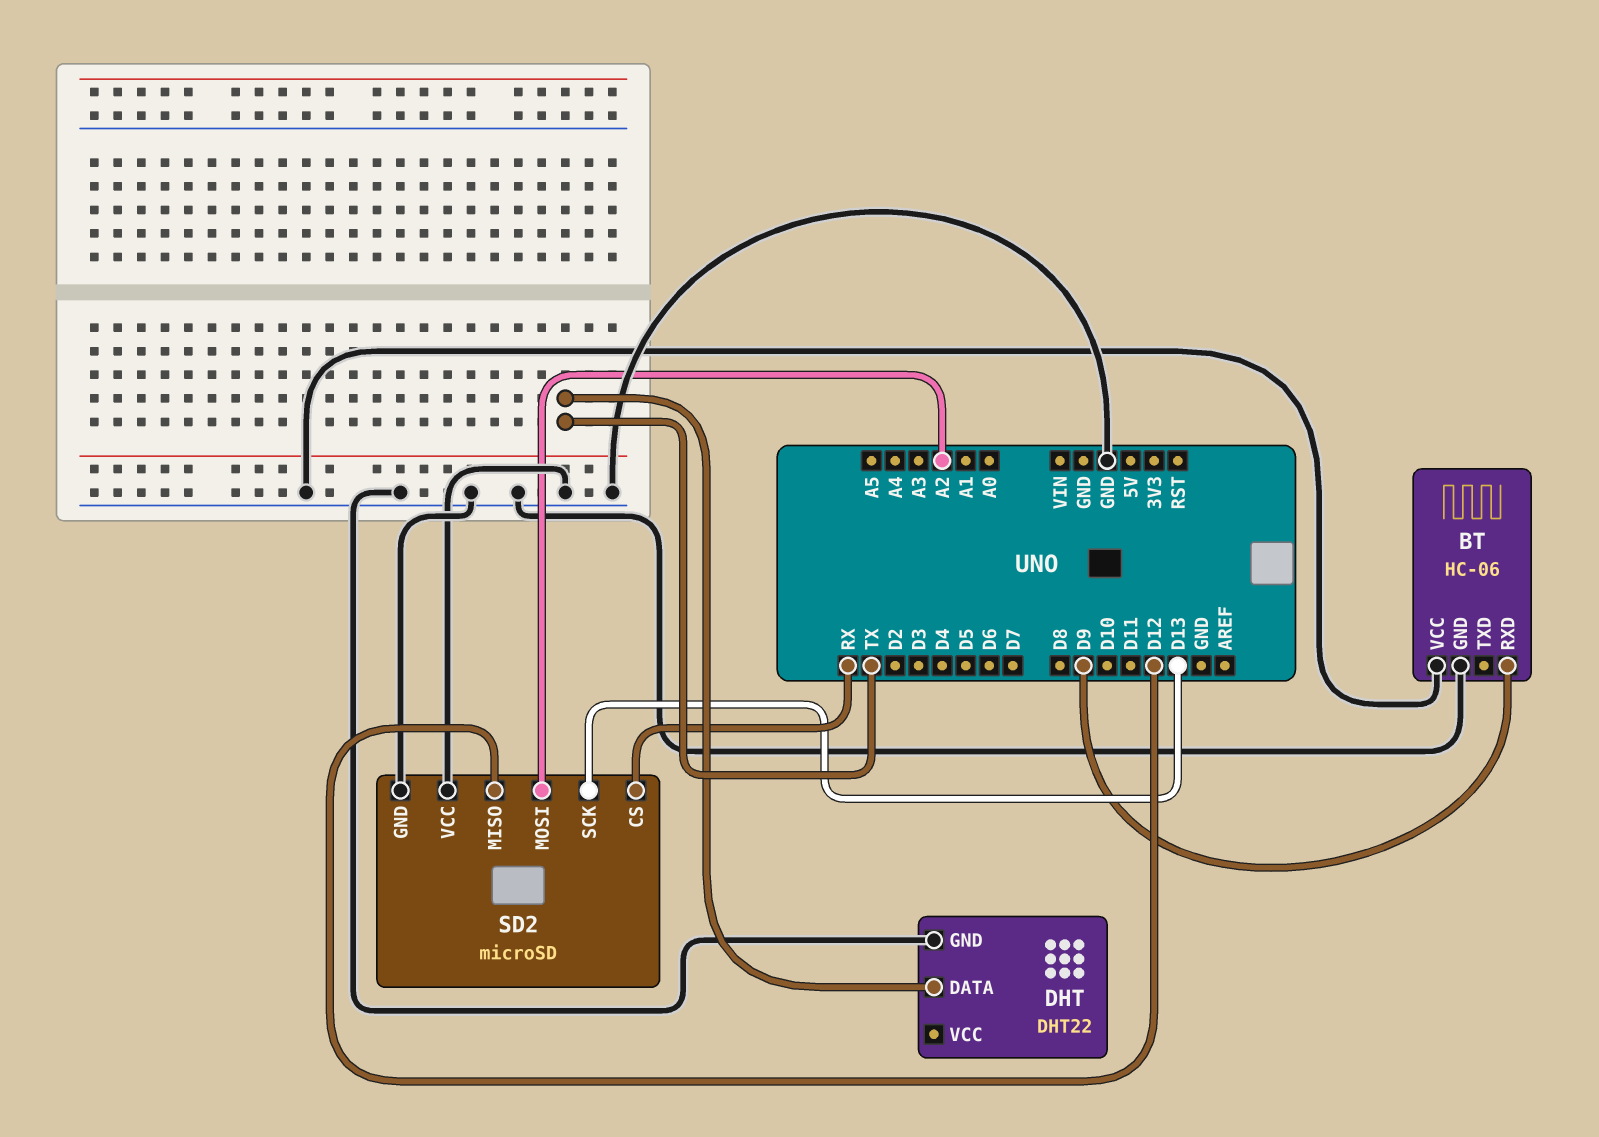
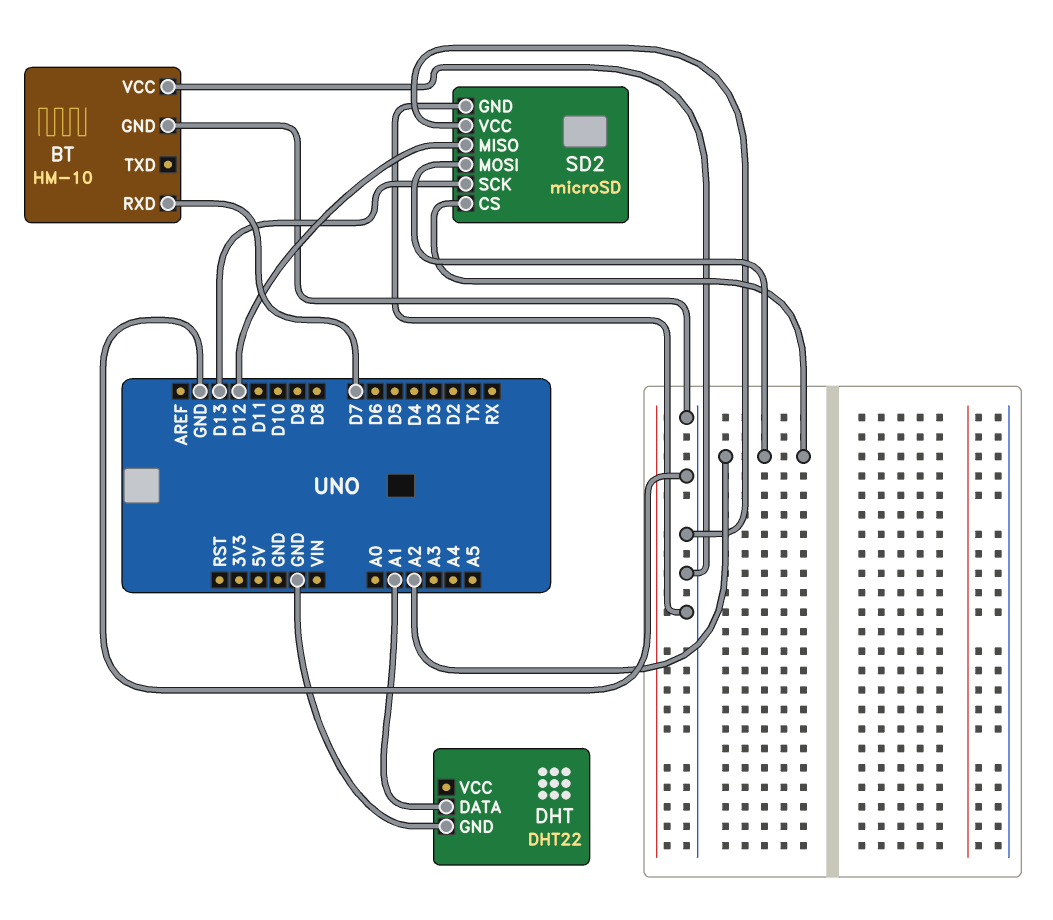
BT: HC-06 -> HM-10
BT pin RXD: D9 -> D7
DHT pin DATA: TX -> A1
SD2 pin CS: RX -> A2

